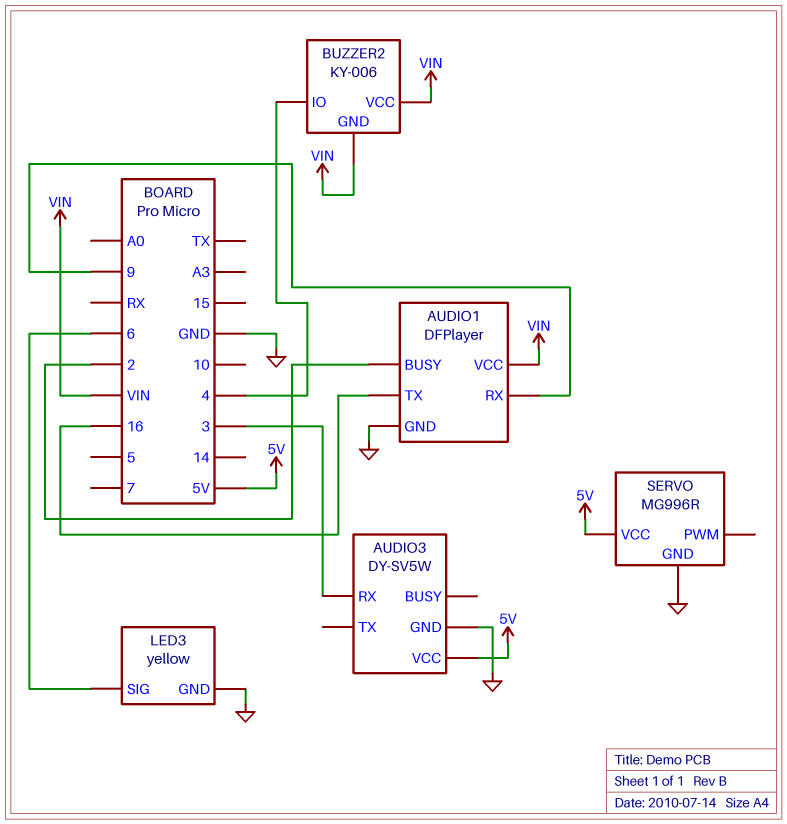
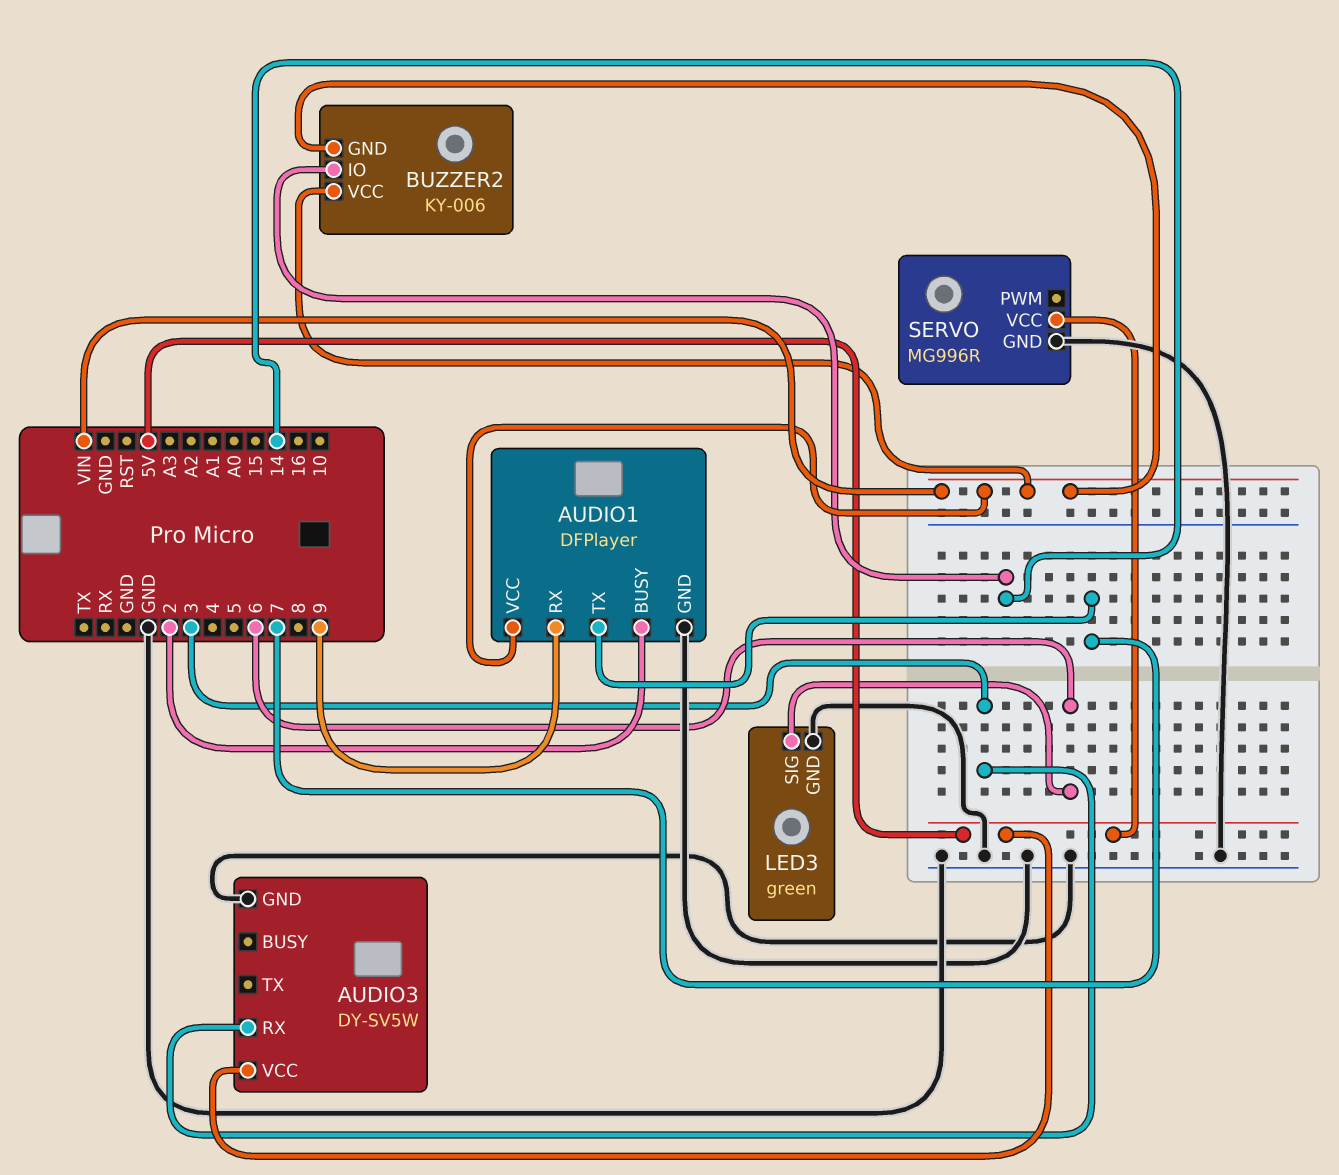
AUDIO1 pin TX: 16 -> 7
BUZZER2 pin IO: 4 -> 14
LED3: yellow -> green

